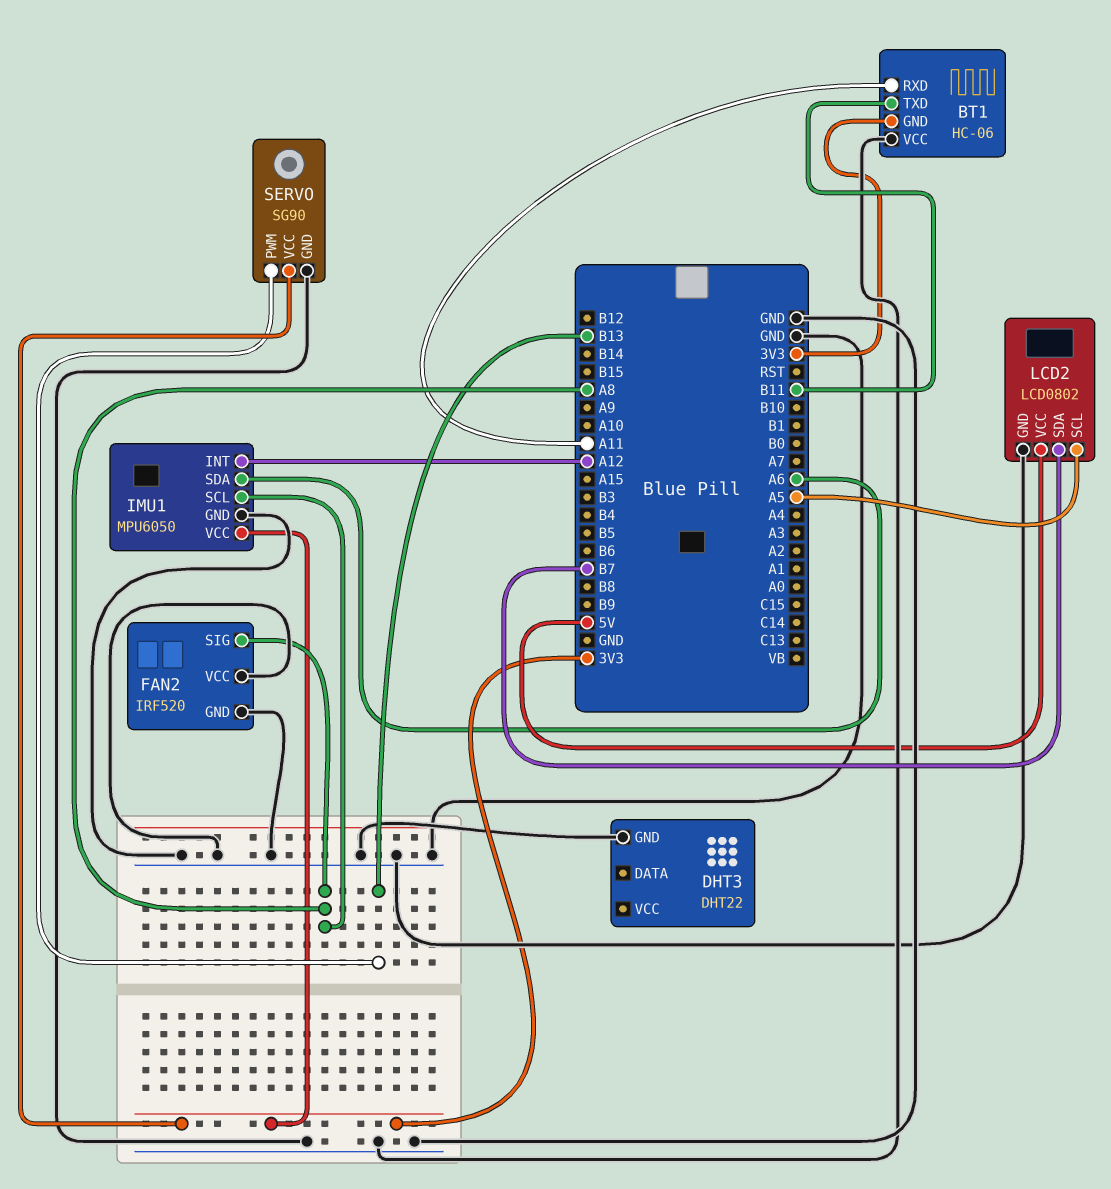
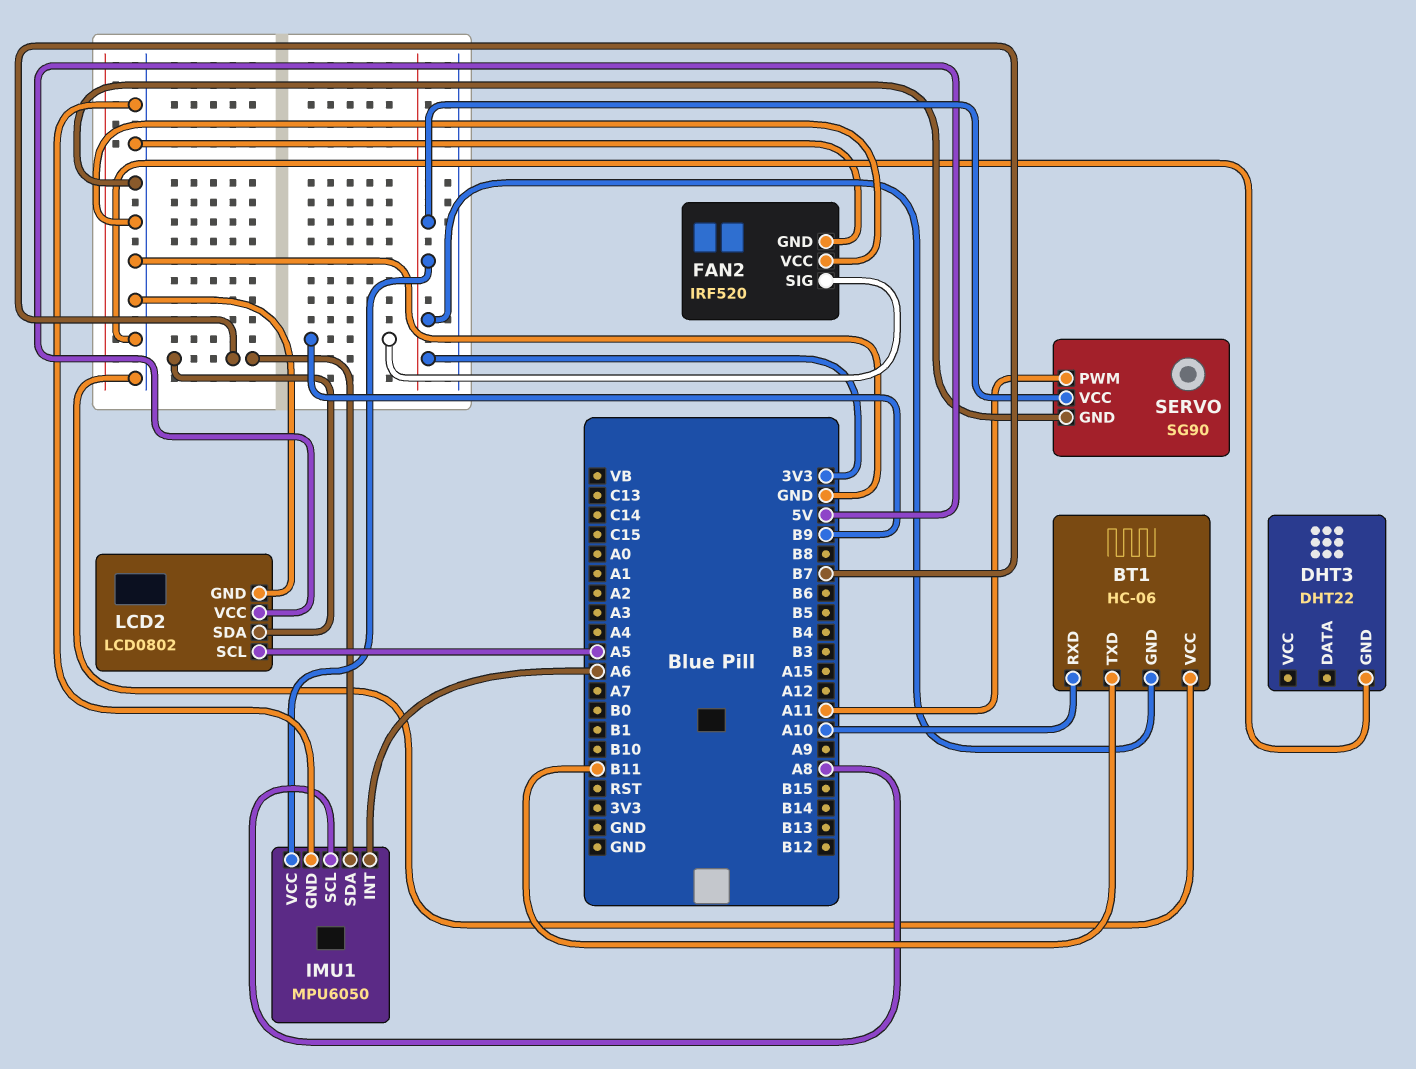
BT1 pin RXD: A11 -> A10
FAN2 pin SIG: A8 -> B9
IMU1 pin INT: A12 -> A6
IMU1 pin SDA: A6 -> B7
SERVO pin PWM: B13 -> A11

